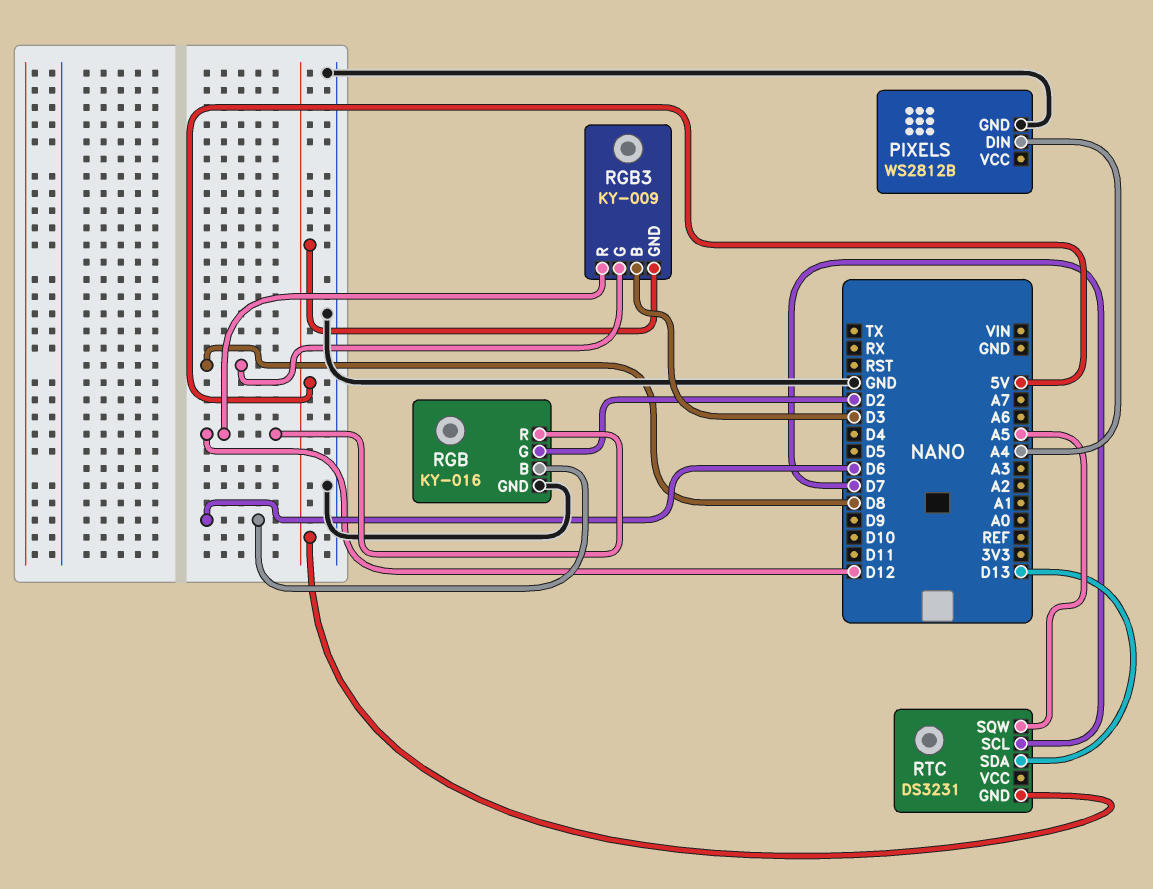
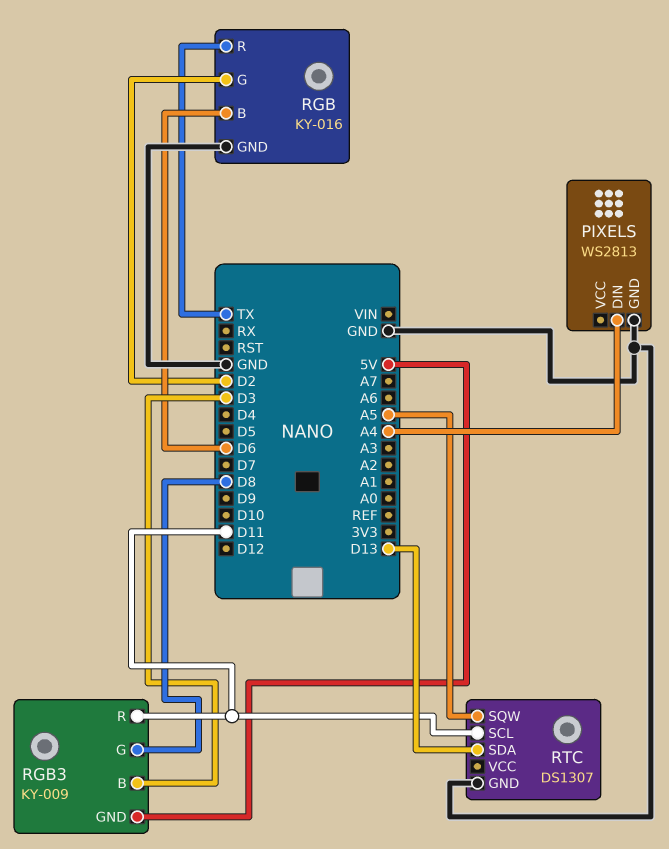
PIXELS: WS2812B -> WS2813
RGB pin R: D12 -> TX
RGB3 pin R: D12 -> D11
RTC: DS3231 -> DS1307
RTC pin GND: 5V -> GND
RTC pin SCL: D7 -> D11

